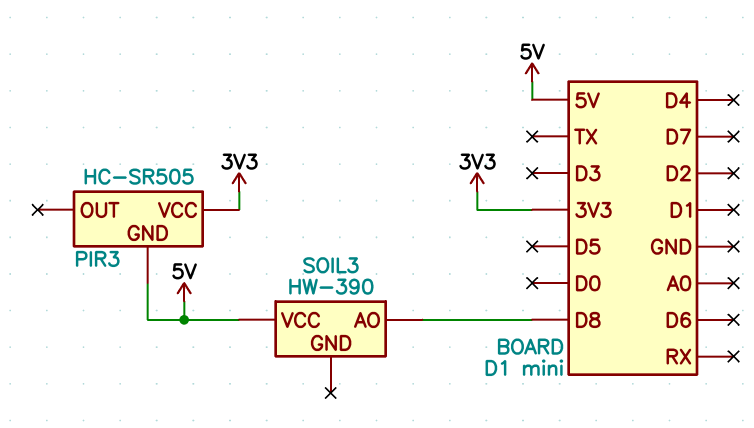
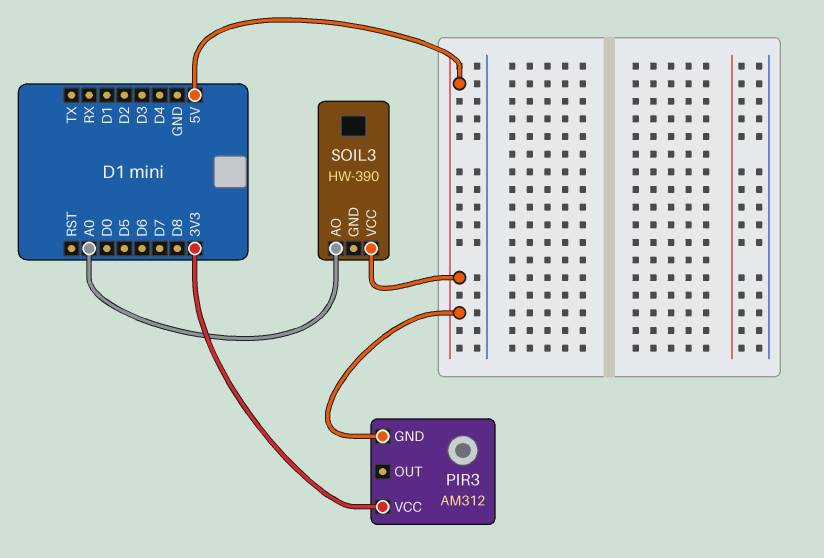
PIR3: HC-SR505 -> AM312
SOIL3 pin AO: D8 -> A0

